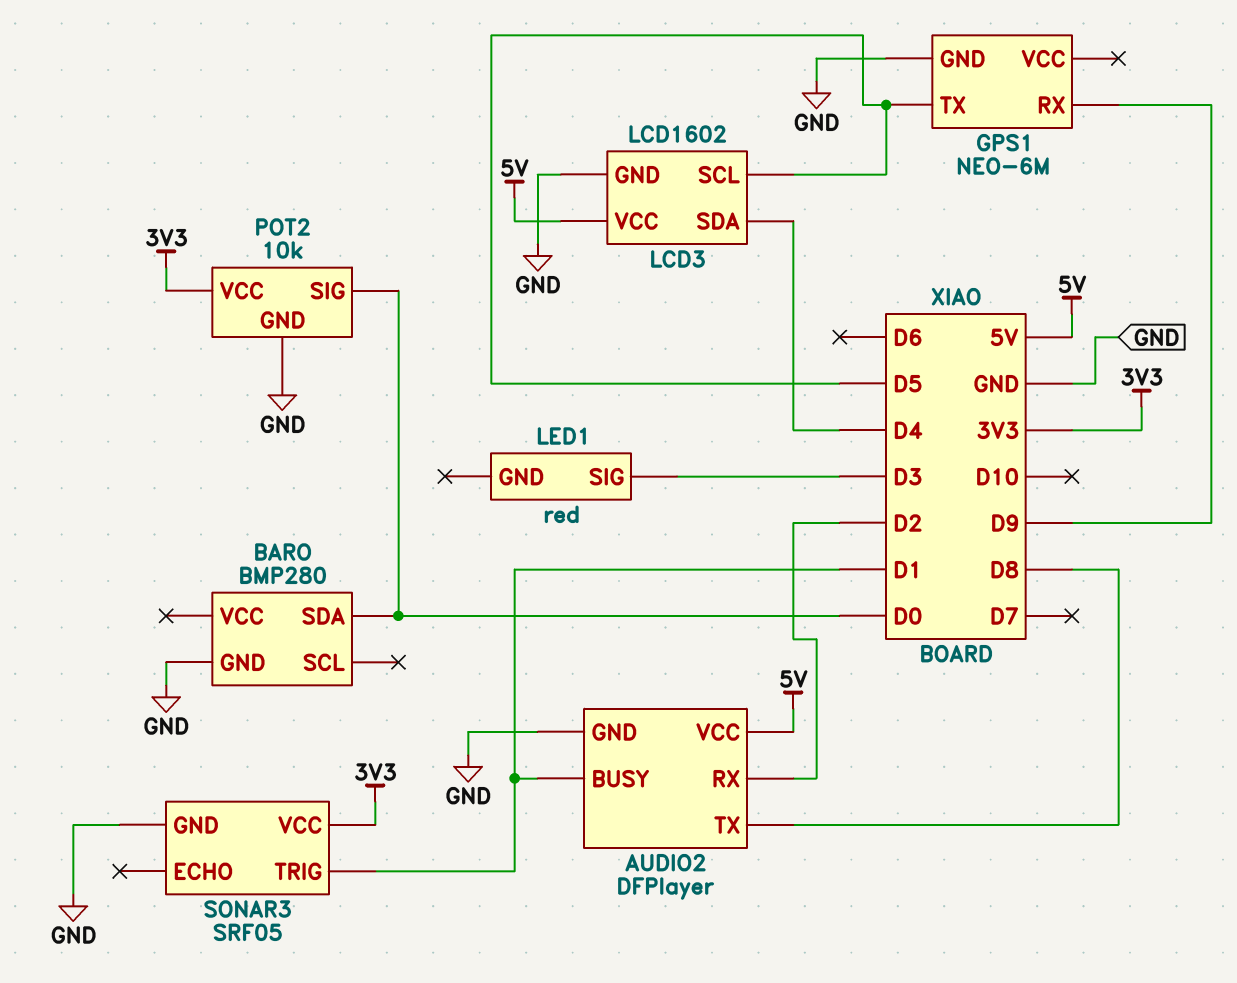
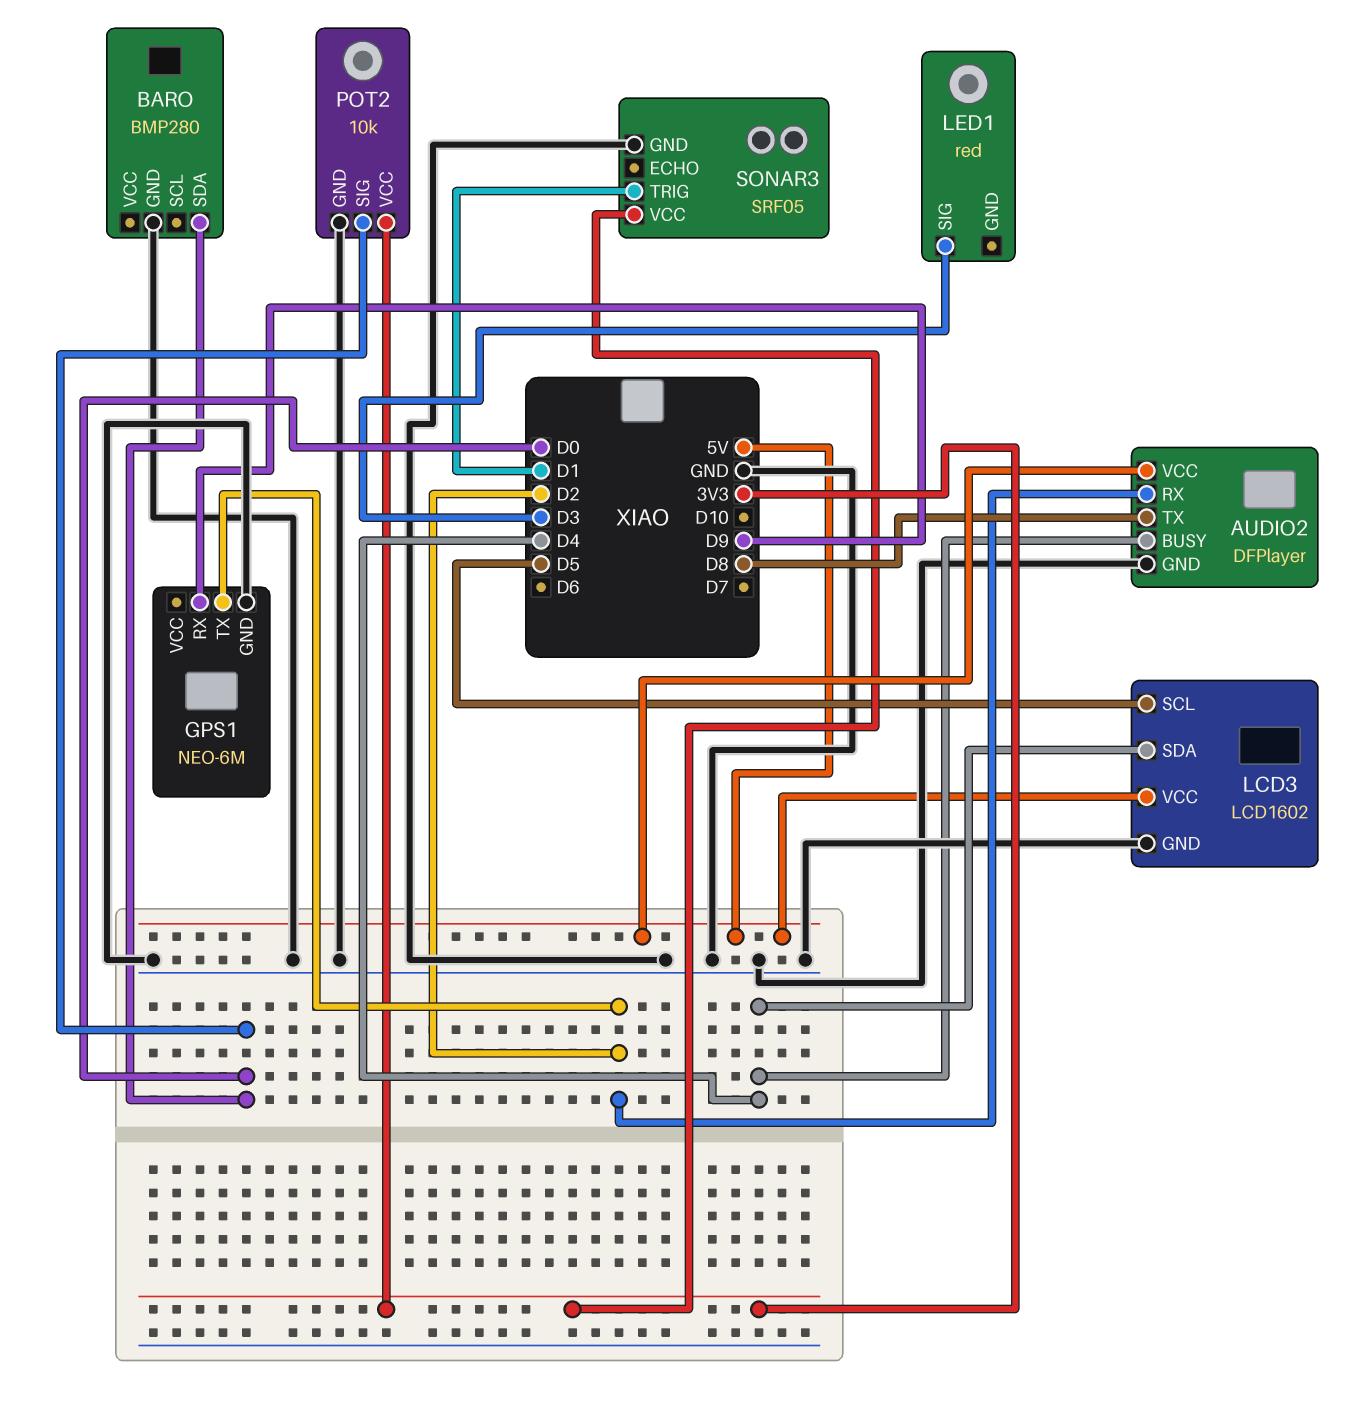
AUDIO2 pin BUSY: D1 -> D4
GPS1 pin TX: D5 -> D2

